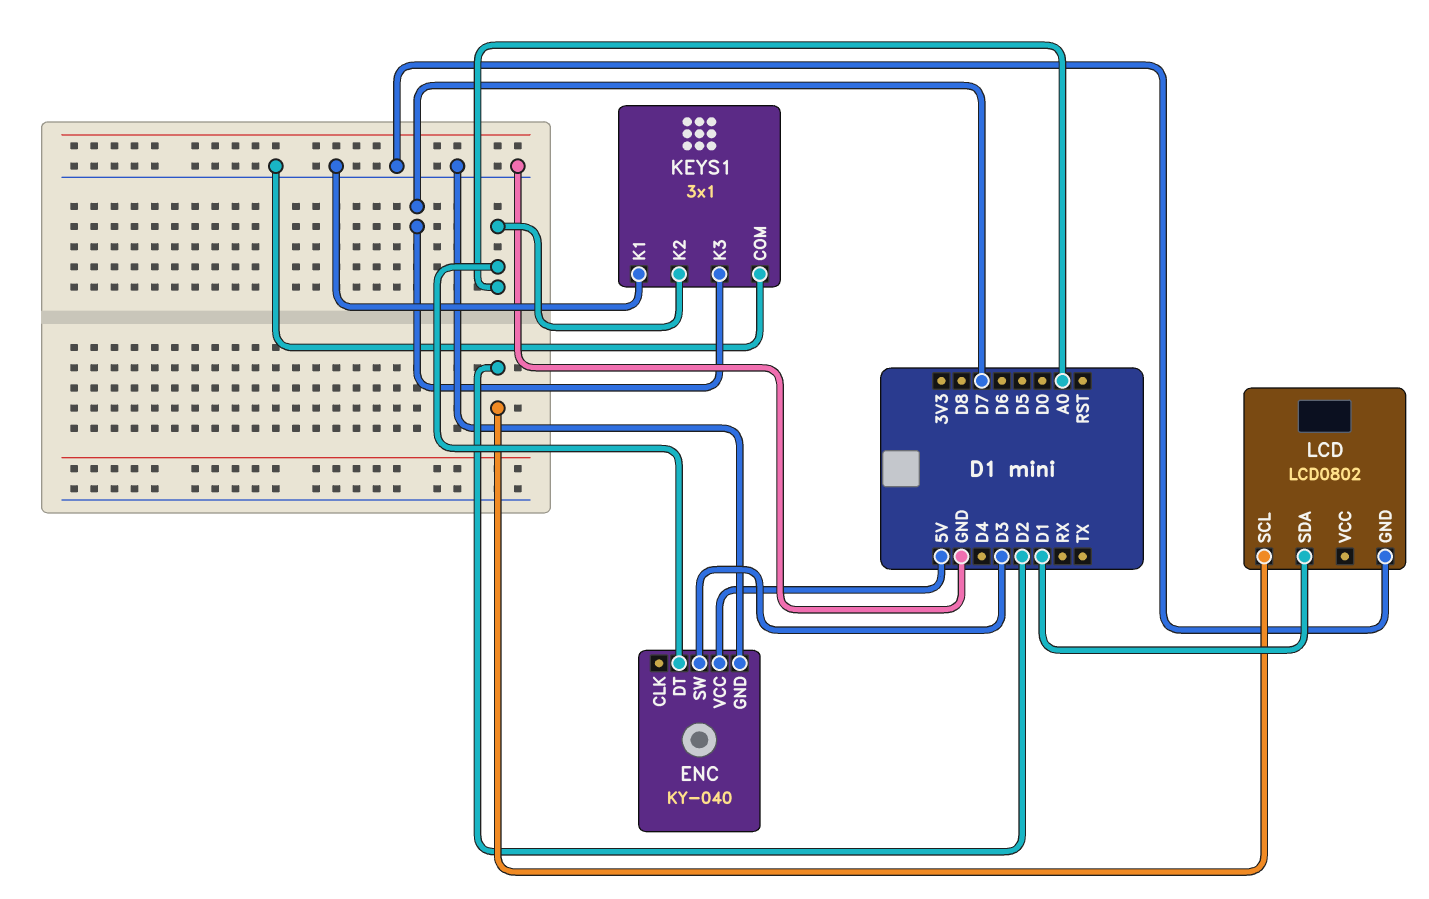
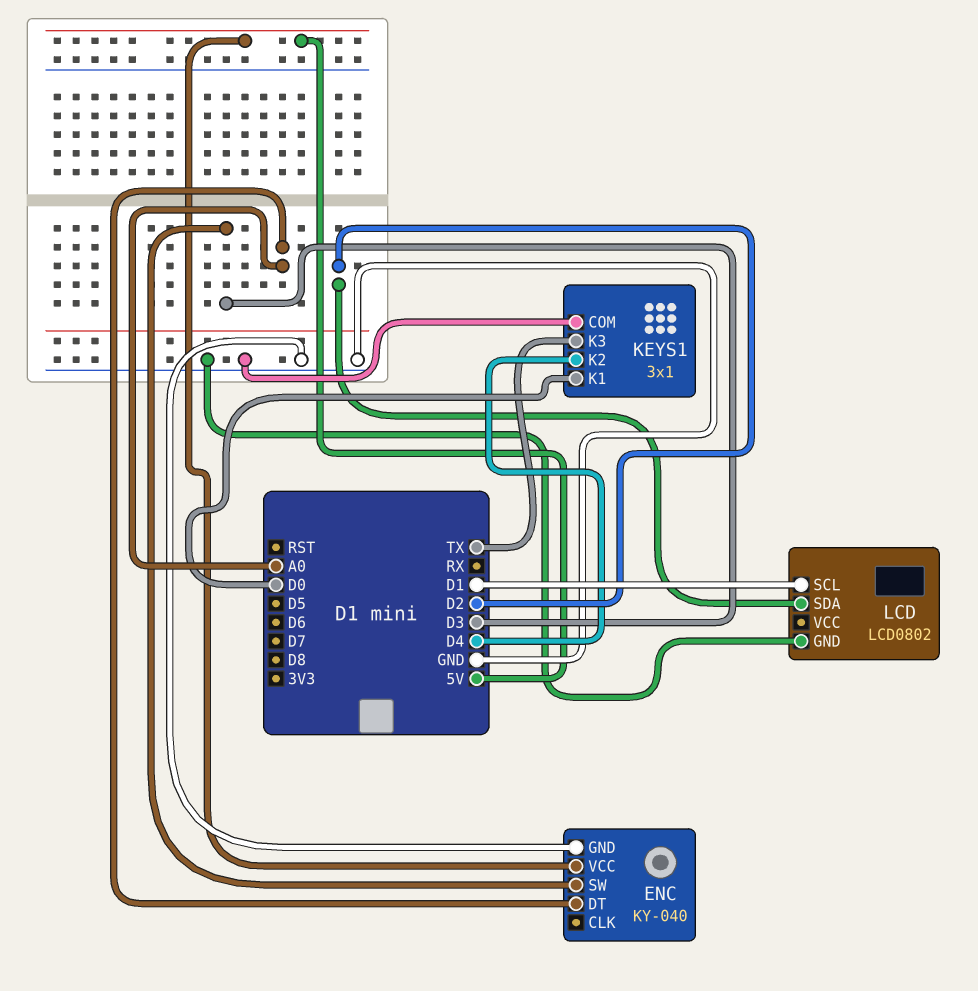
KEYS1 pin K1: GND -> D0
KEYS1 pin K2: A0 -> D4
KEYS1 pin K3: D7 -> TX
LCD pin SCL: D2 -> D1
LCD pin SDA: D1 -> D2

